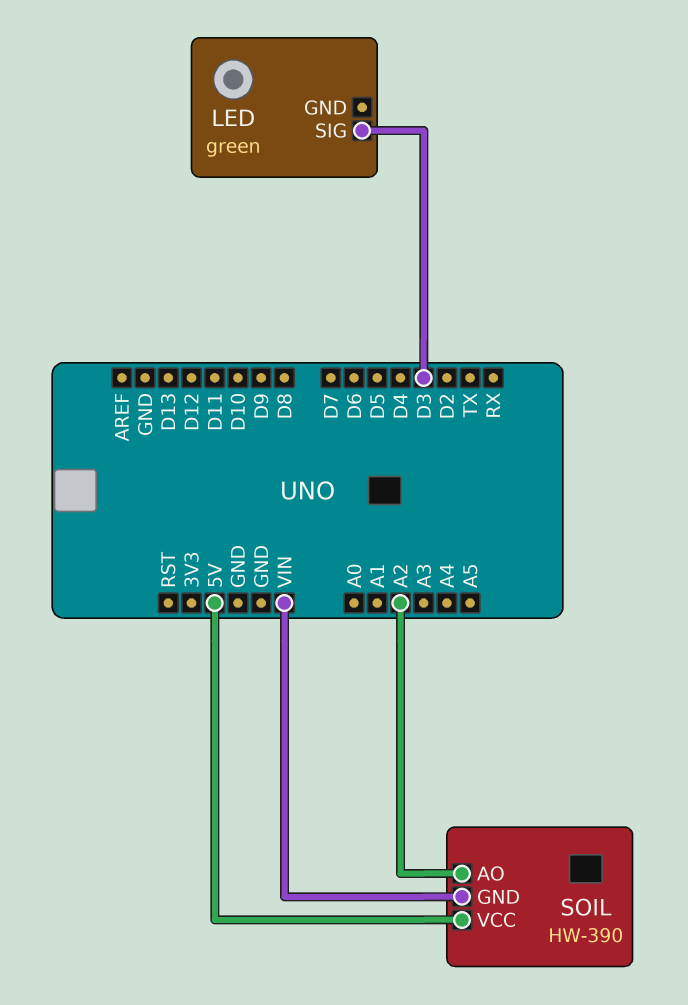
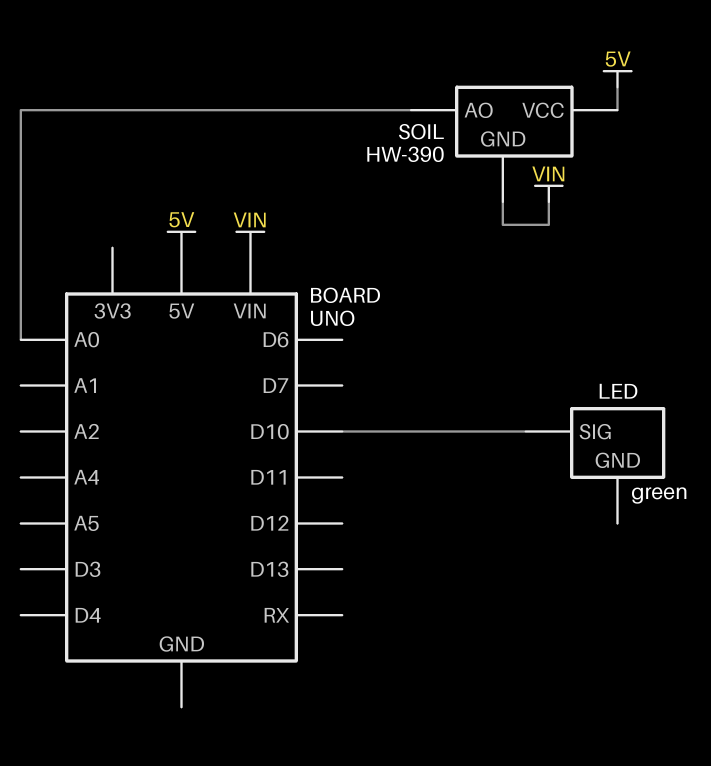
LED pin SIG: D3 -> D10
SOIL pin AO: A2 -> A0

